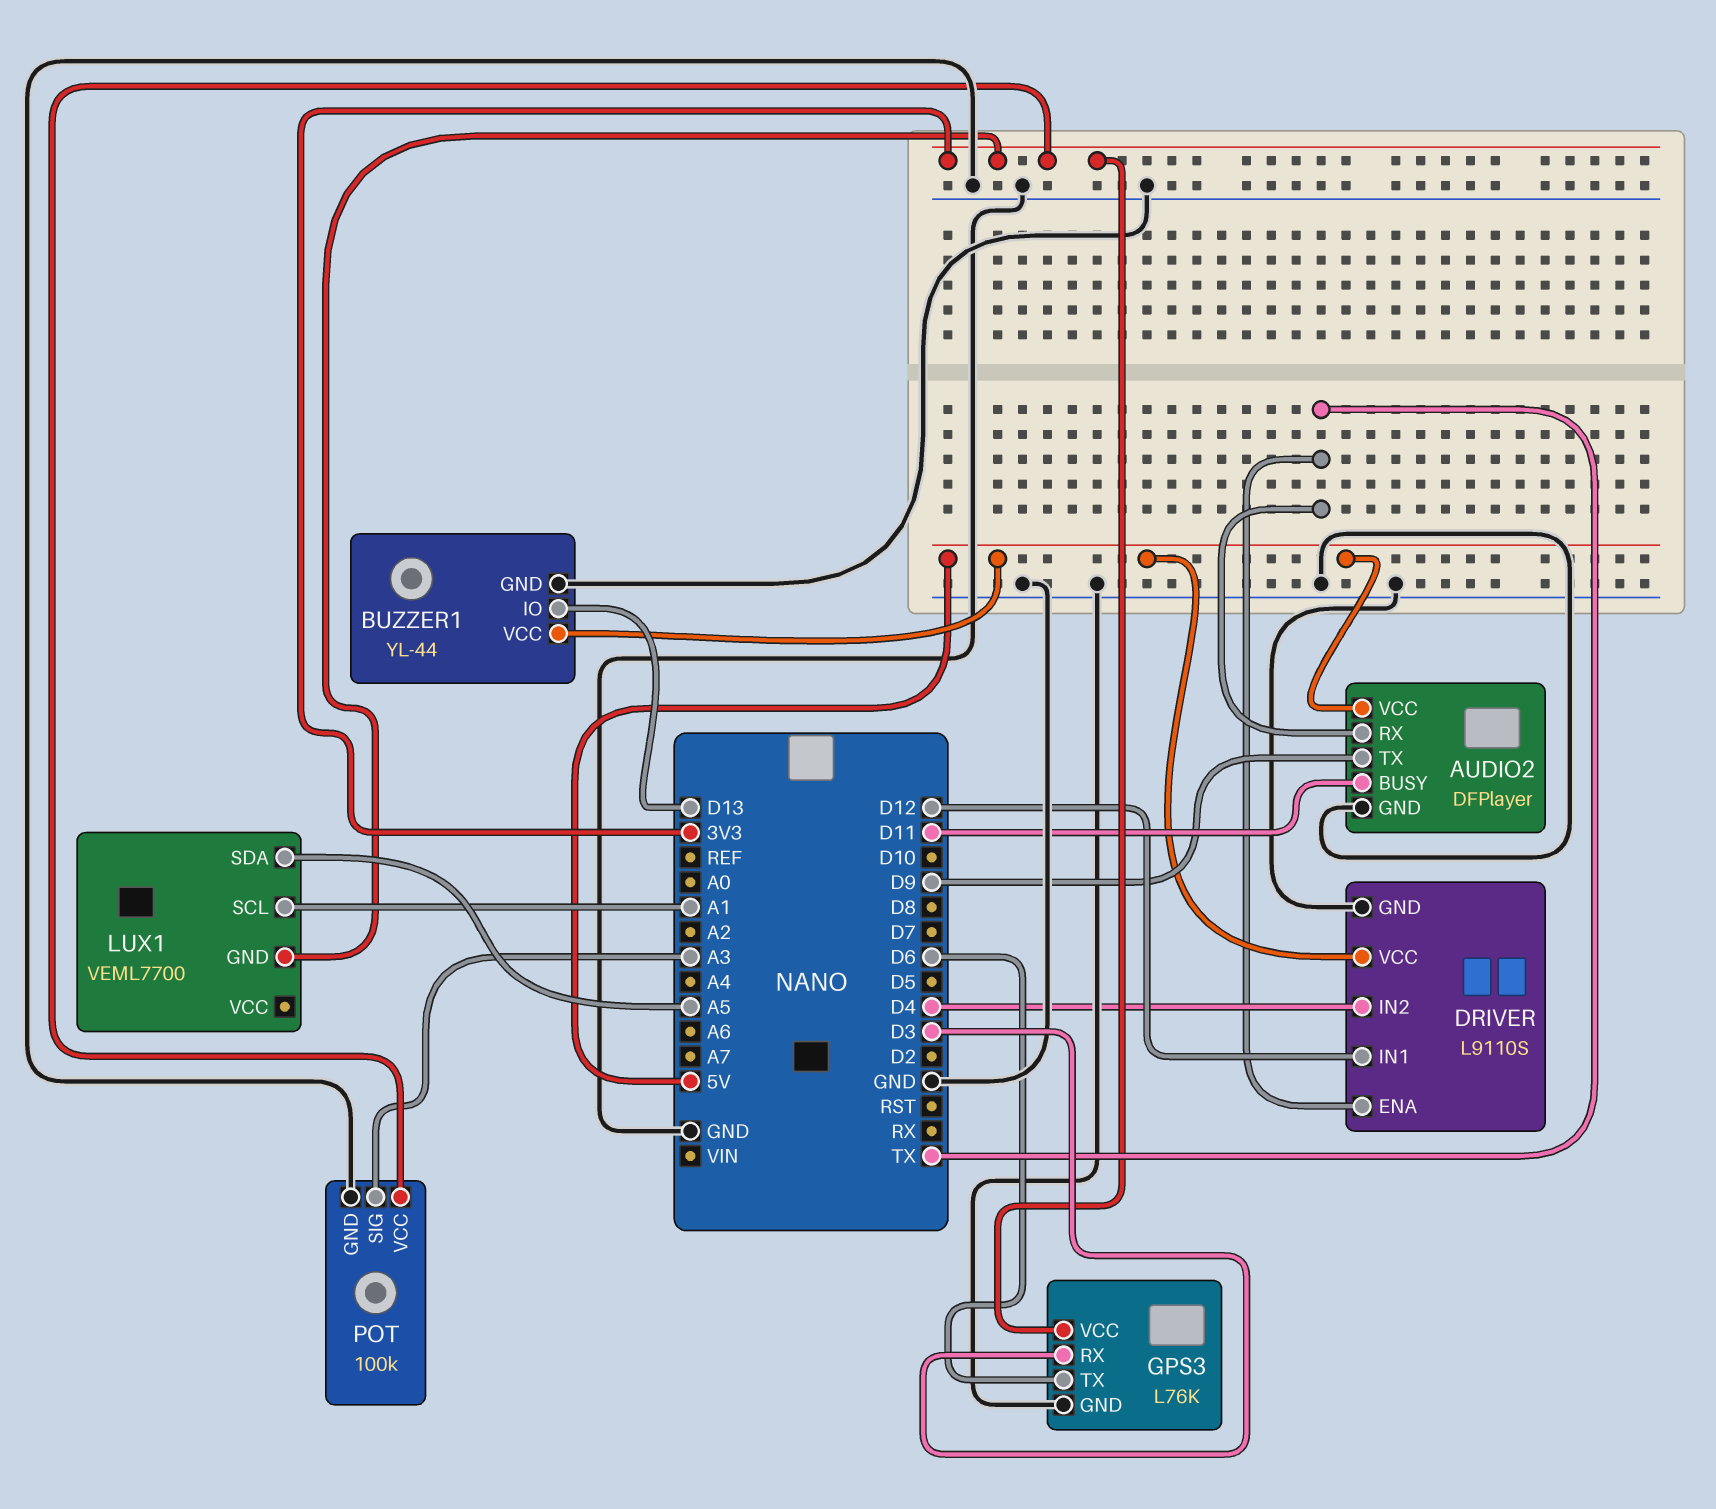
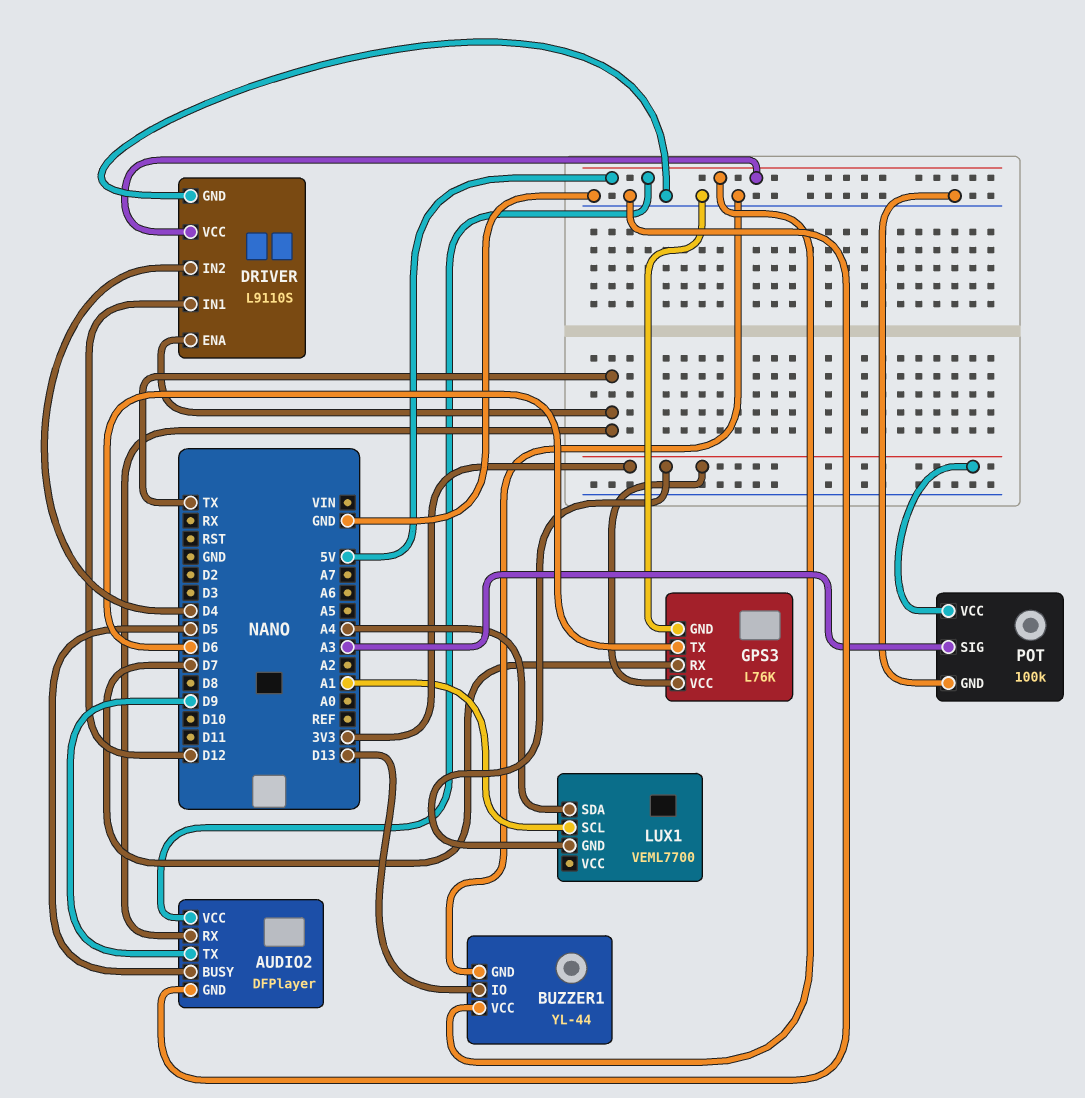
AUDIO2 pin BUSY: D11 -> D5
GPS3 pin RX: D3 -> D7
LUX1 pin SDA: A5 -> A4

